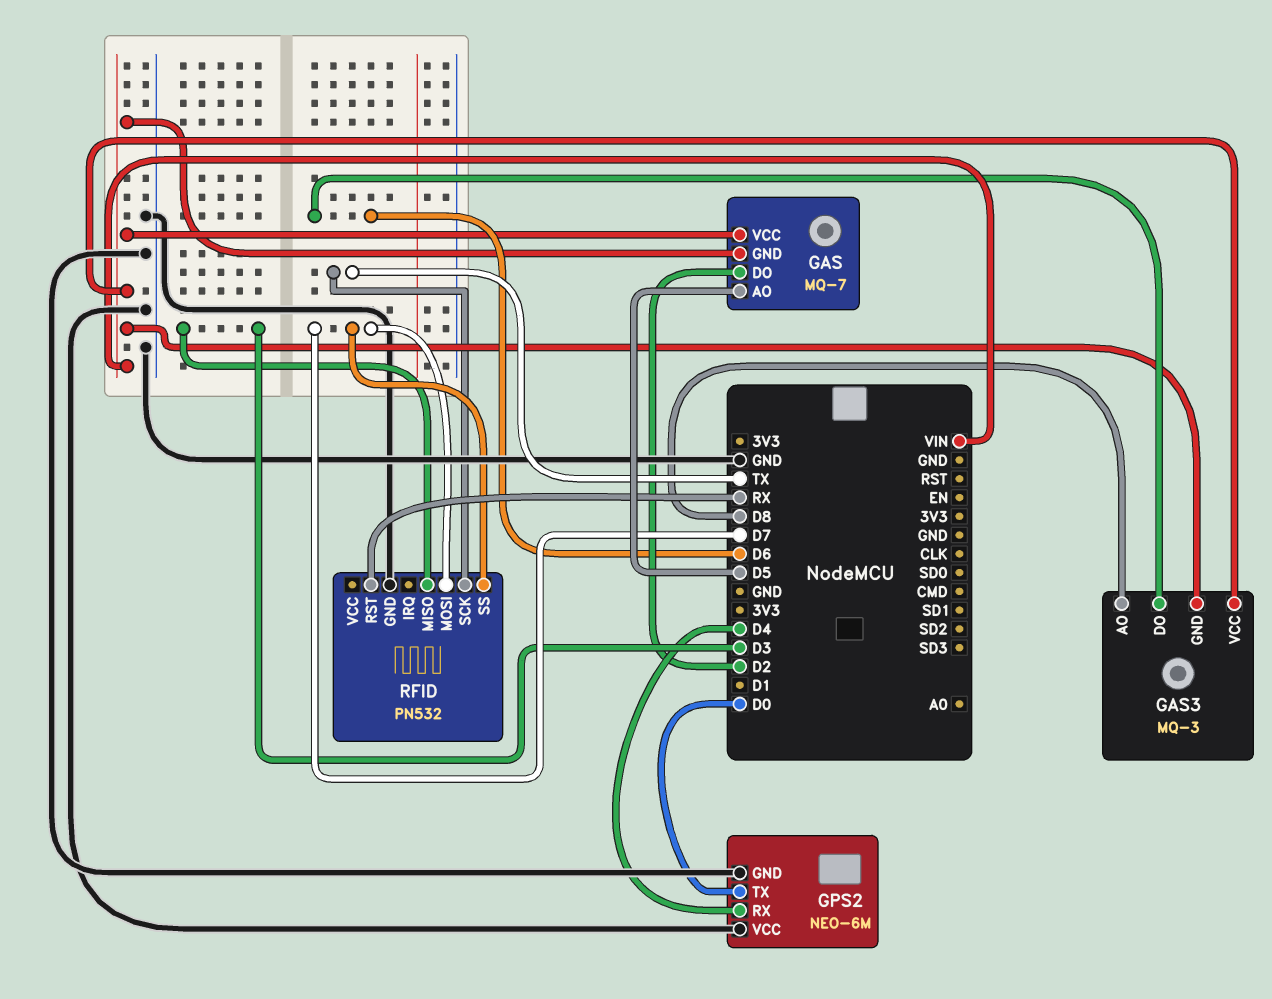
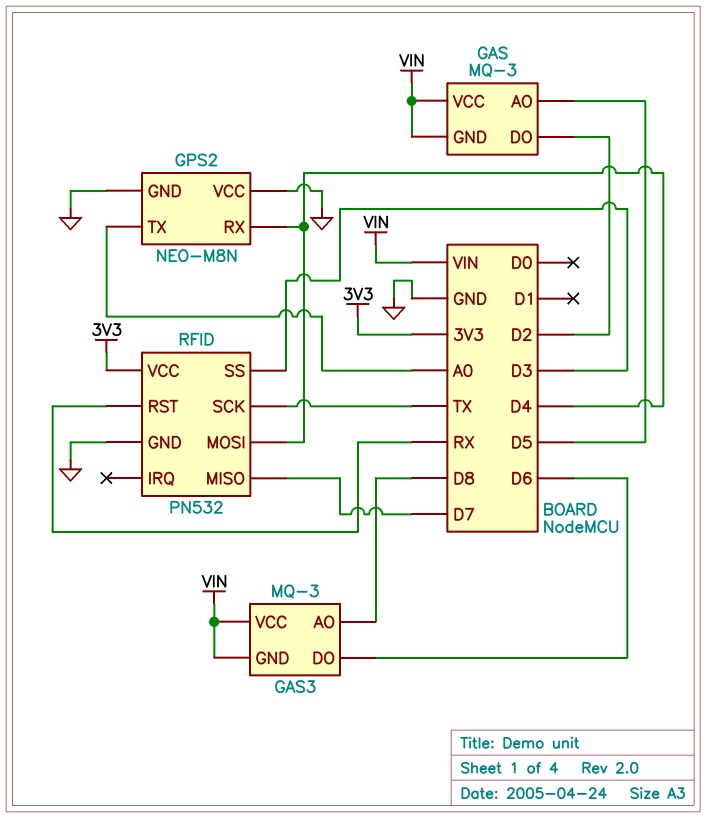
GAS: MQ-7 -> MQ-3
GPS2: NEO-6M -> NEO-M8N
GPS2 pin TX: D0 -> A0
RFID pin MISO: D3 -> D7
RFID pin MOSI: D7 -> D4
RFID pin SS: D7 -> D3
RFID pin VCC: none -> 3V3

